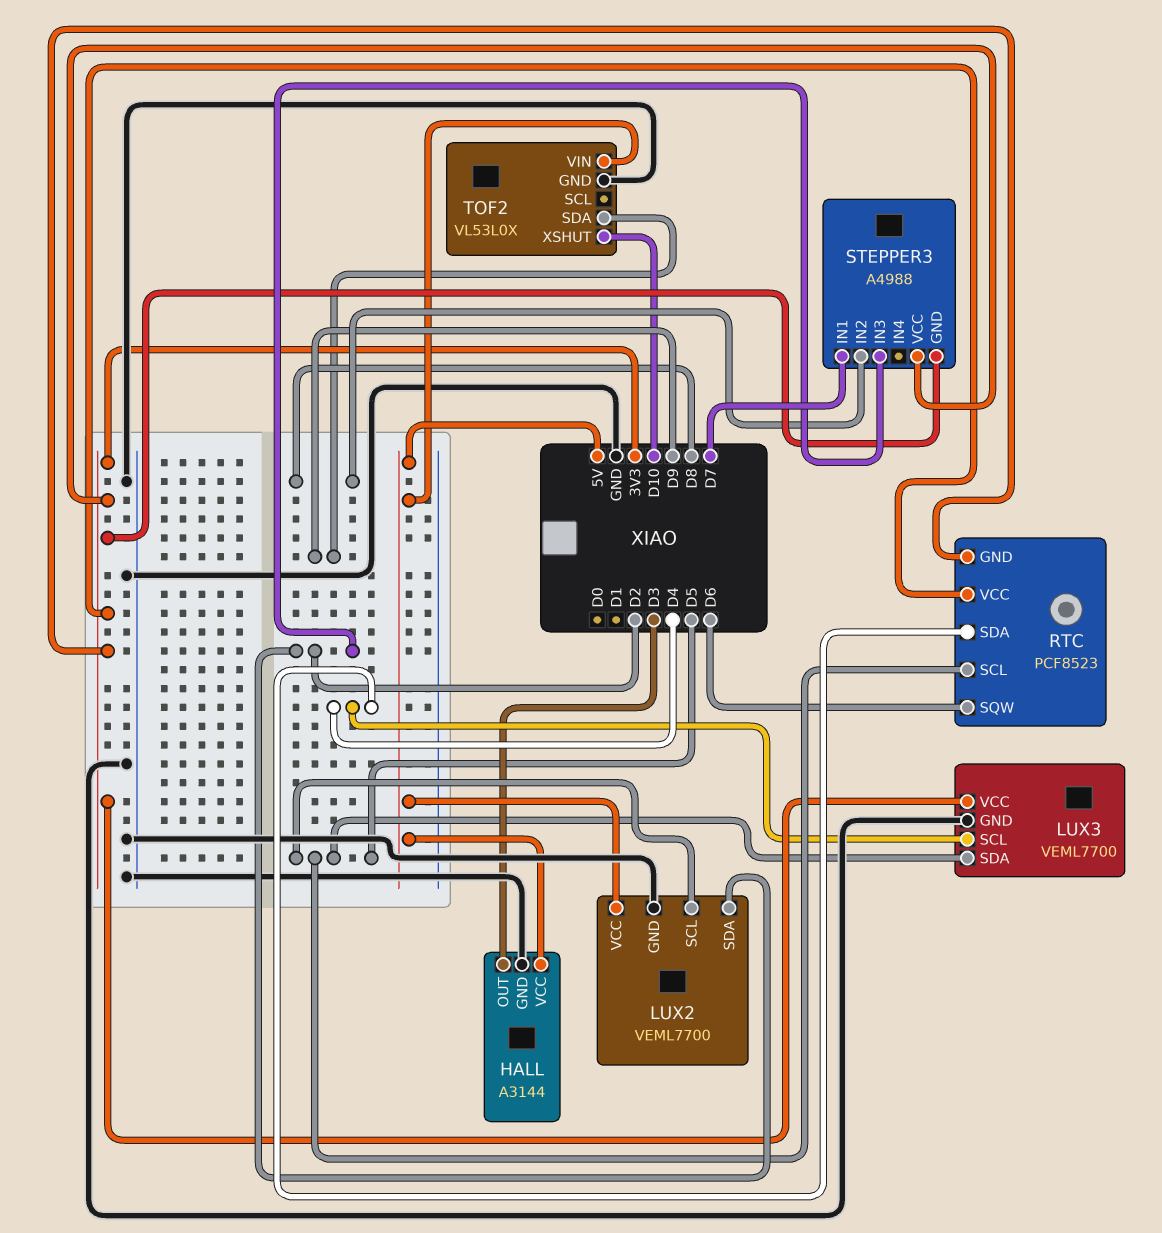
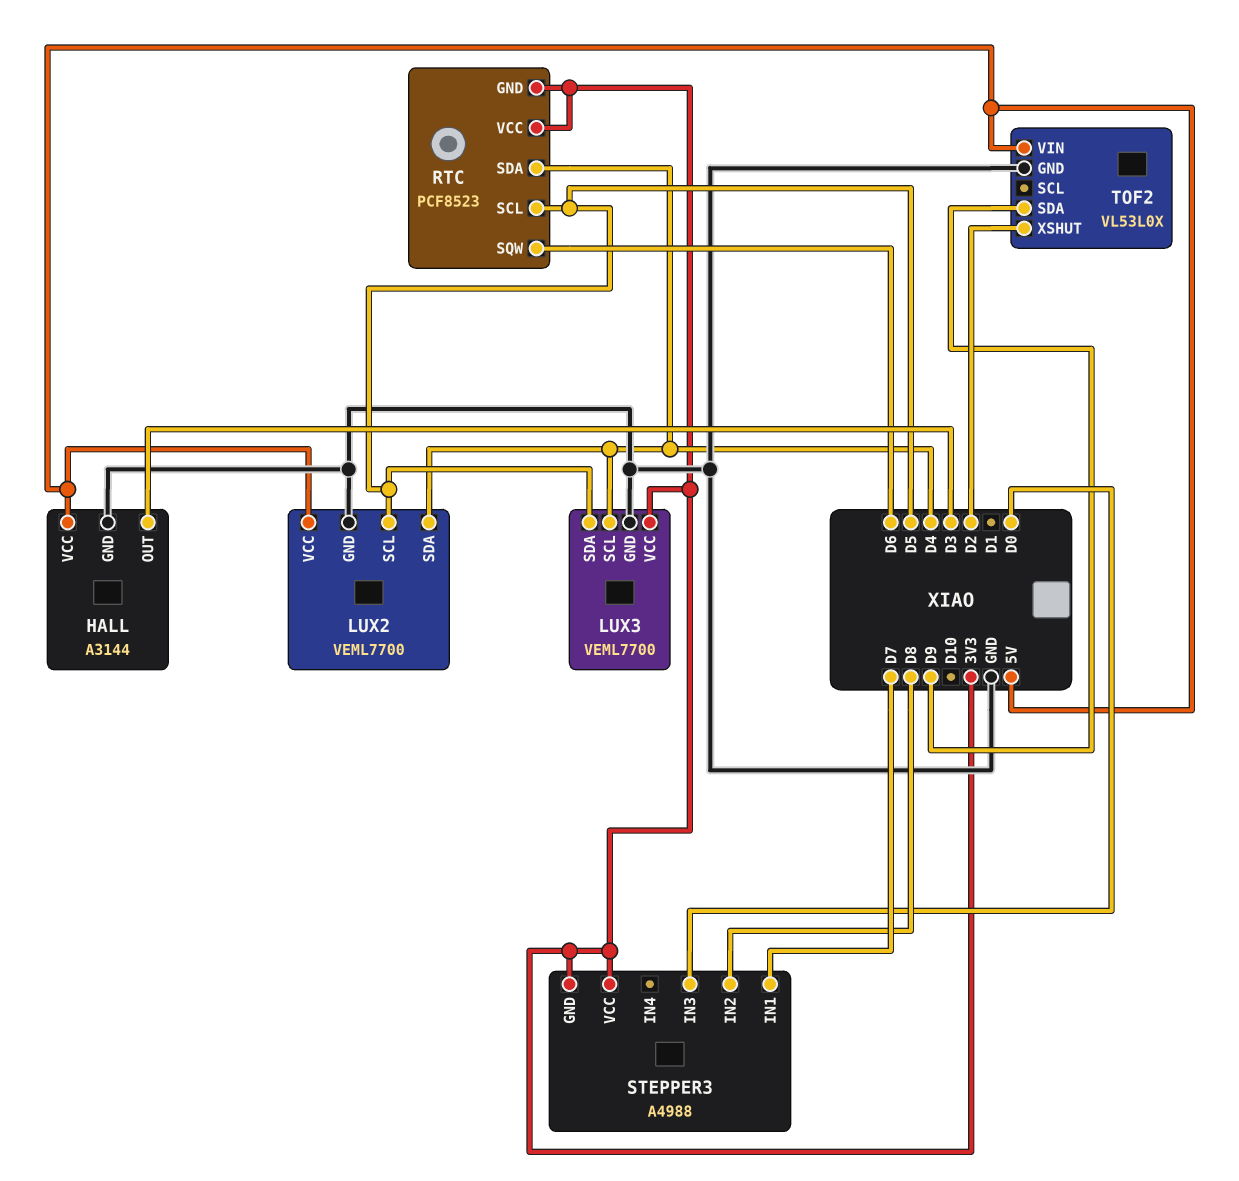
LUX2 pin SDA: D2 -> D4
STEPPER3 pin IN3: D2 -> D0
TOF2 pin XSHUT: D10 -> D2

